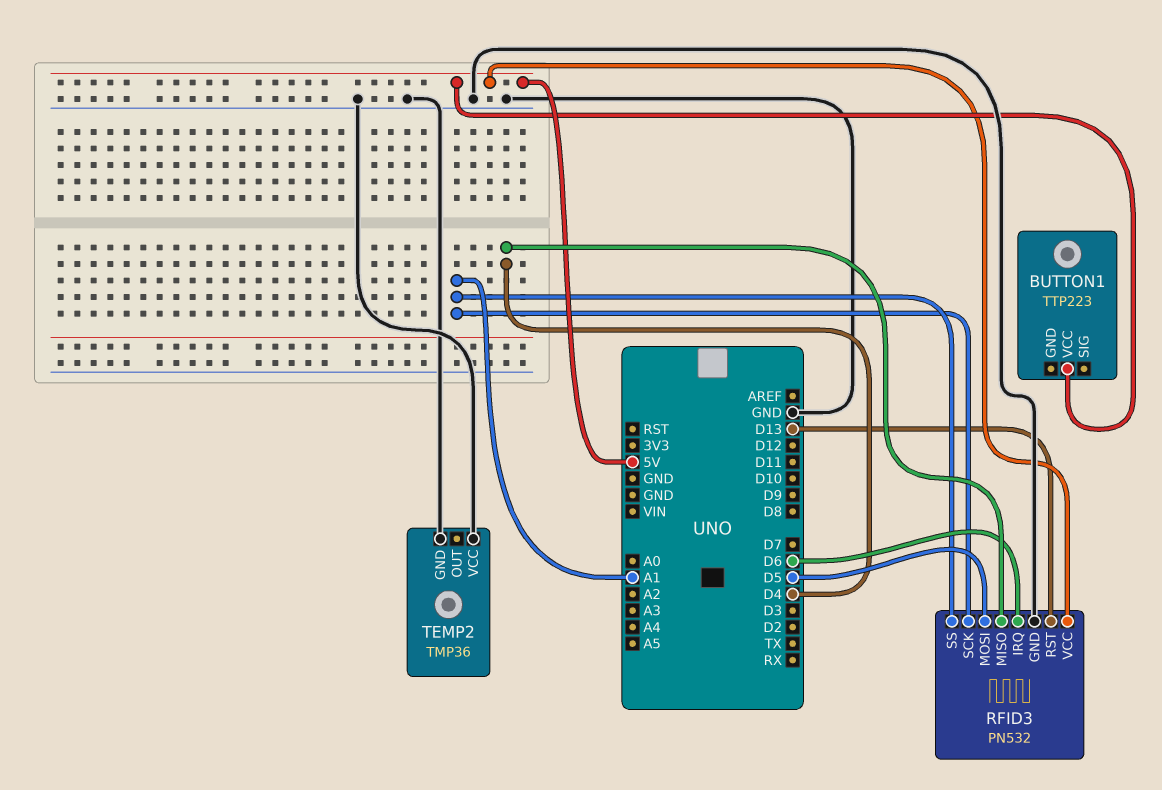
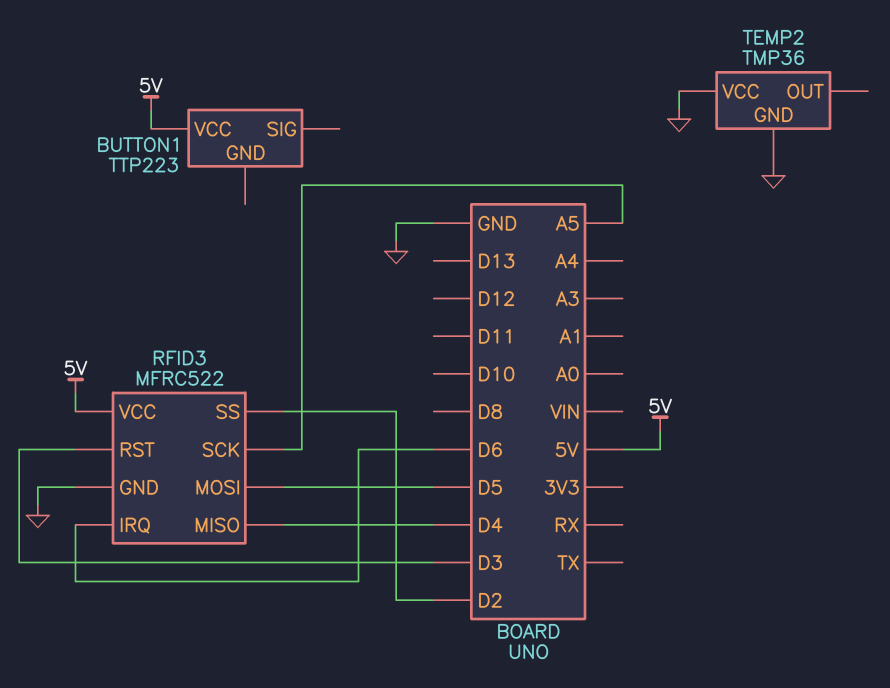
RFID3: PN532 -> MFRC522
RFID3 pin RST: D13 -> D3
RFID3 pin SCK: A1 -> A5
RFID3 pin SS: A1 -> D2

